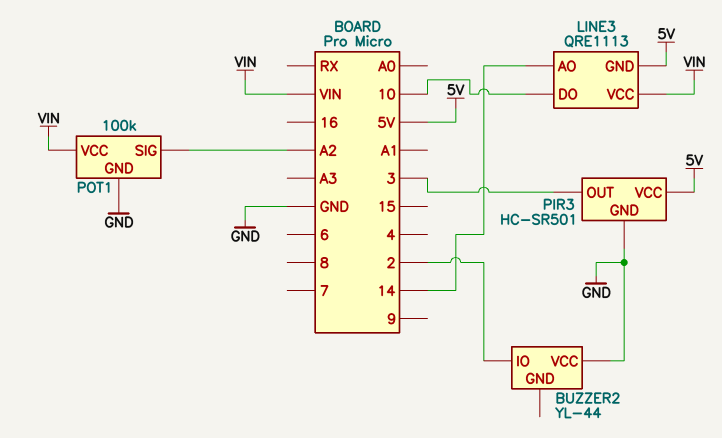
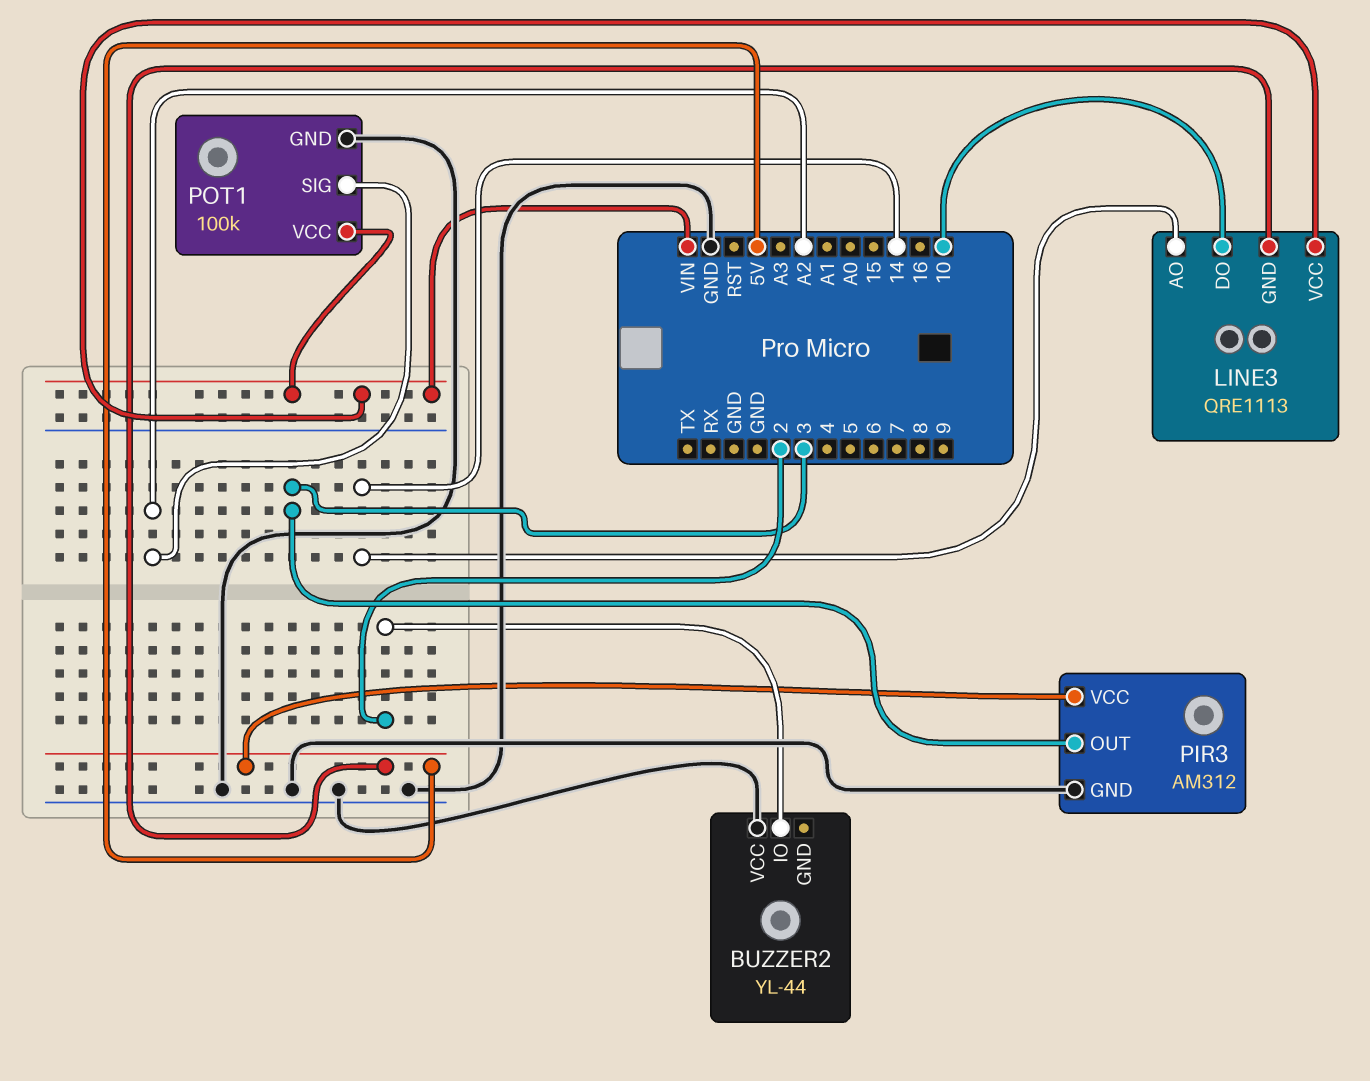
PIR3: HC-SR501 -> AM312

